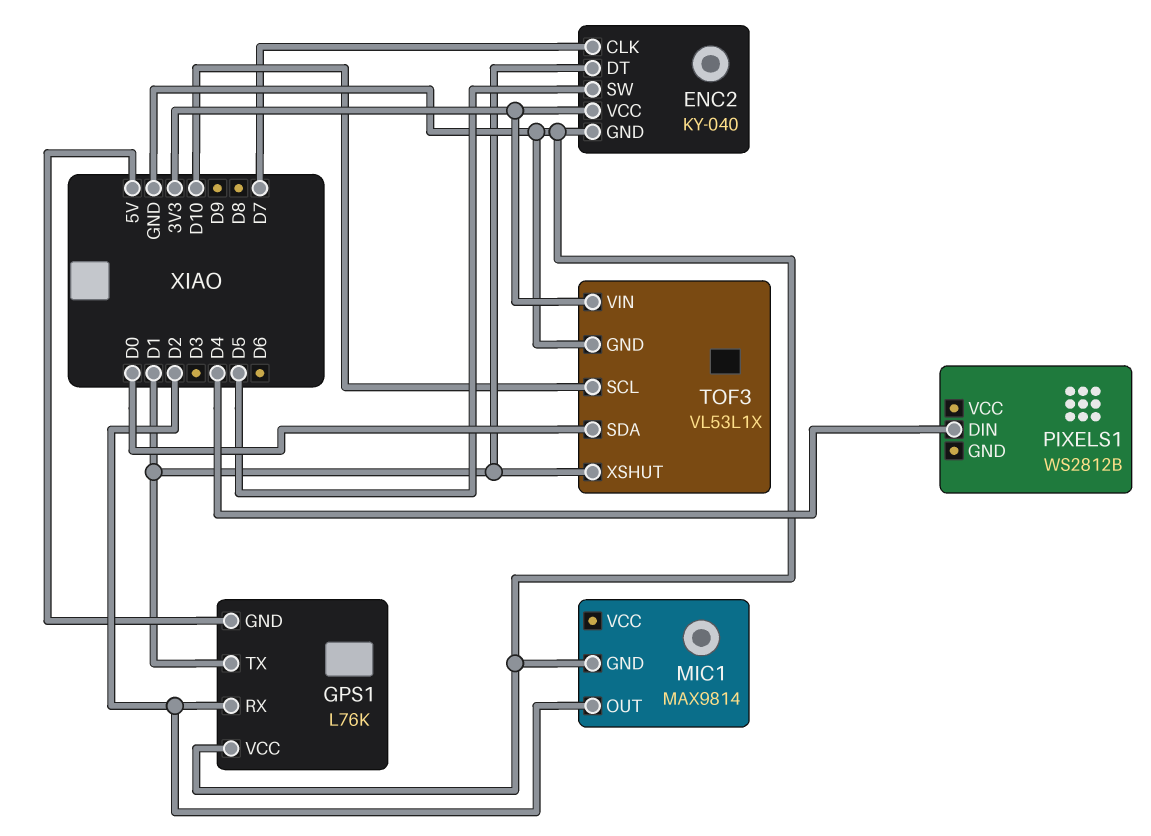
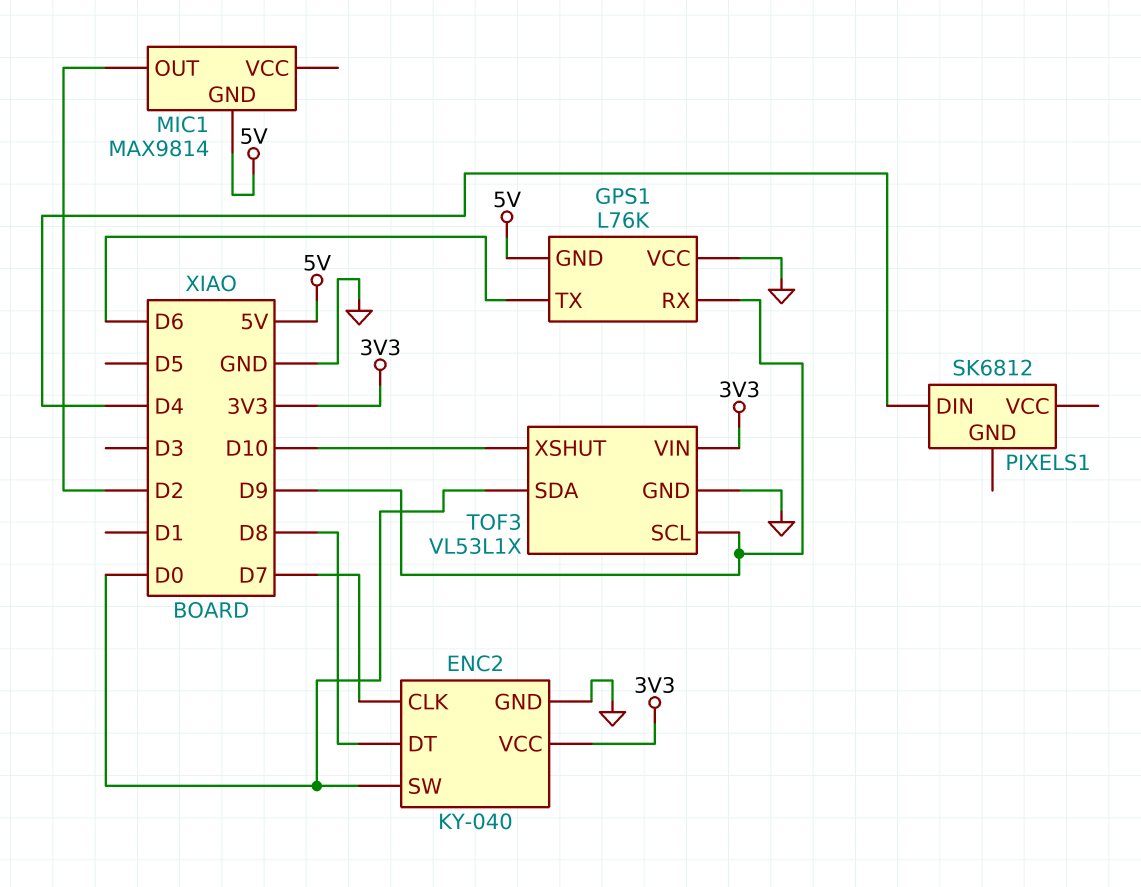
ENC2 pin DT: D1 -> D8
ENC2 pin SW: D5 -> D0
GPS1 pin RX: D2 -> D9
GPS1 pin TX: D1 -> D6
MIC1 pin GND: GND -> 5V
PIXELS1: WS2812B -> SK6812
TOF3 pin SCL: D10 -> D9
TOF3 pin XSHUT: D1 -> D10

